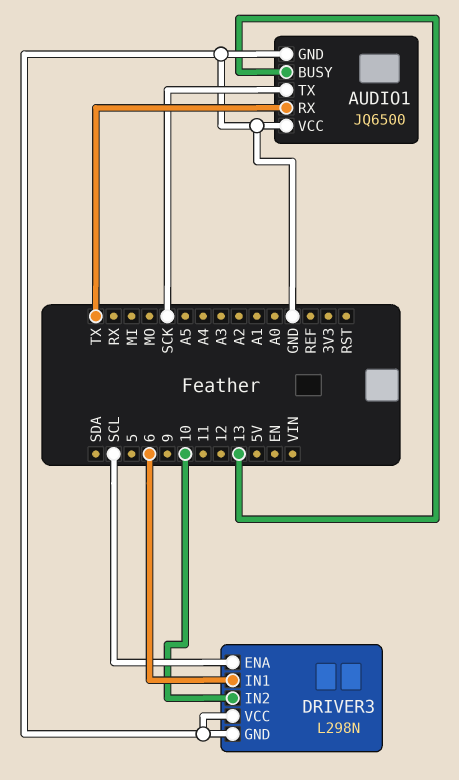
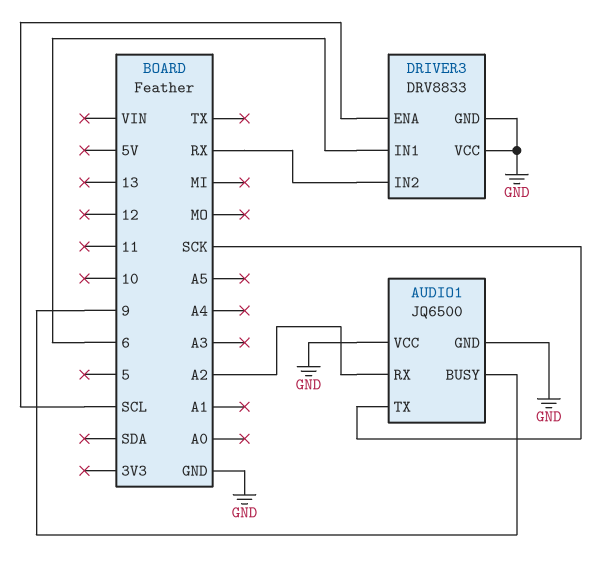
AUDIO1 pin BUSY: 13 -> 9
AUDIO1 pin RX: TX -> A2
DRIVER3: L298N -> DRV8833
DRIVER3 pin IN2: 10 -> RX

